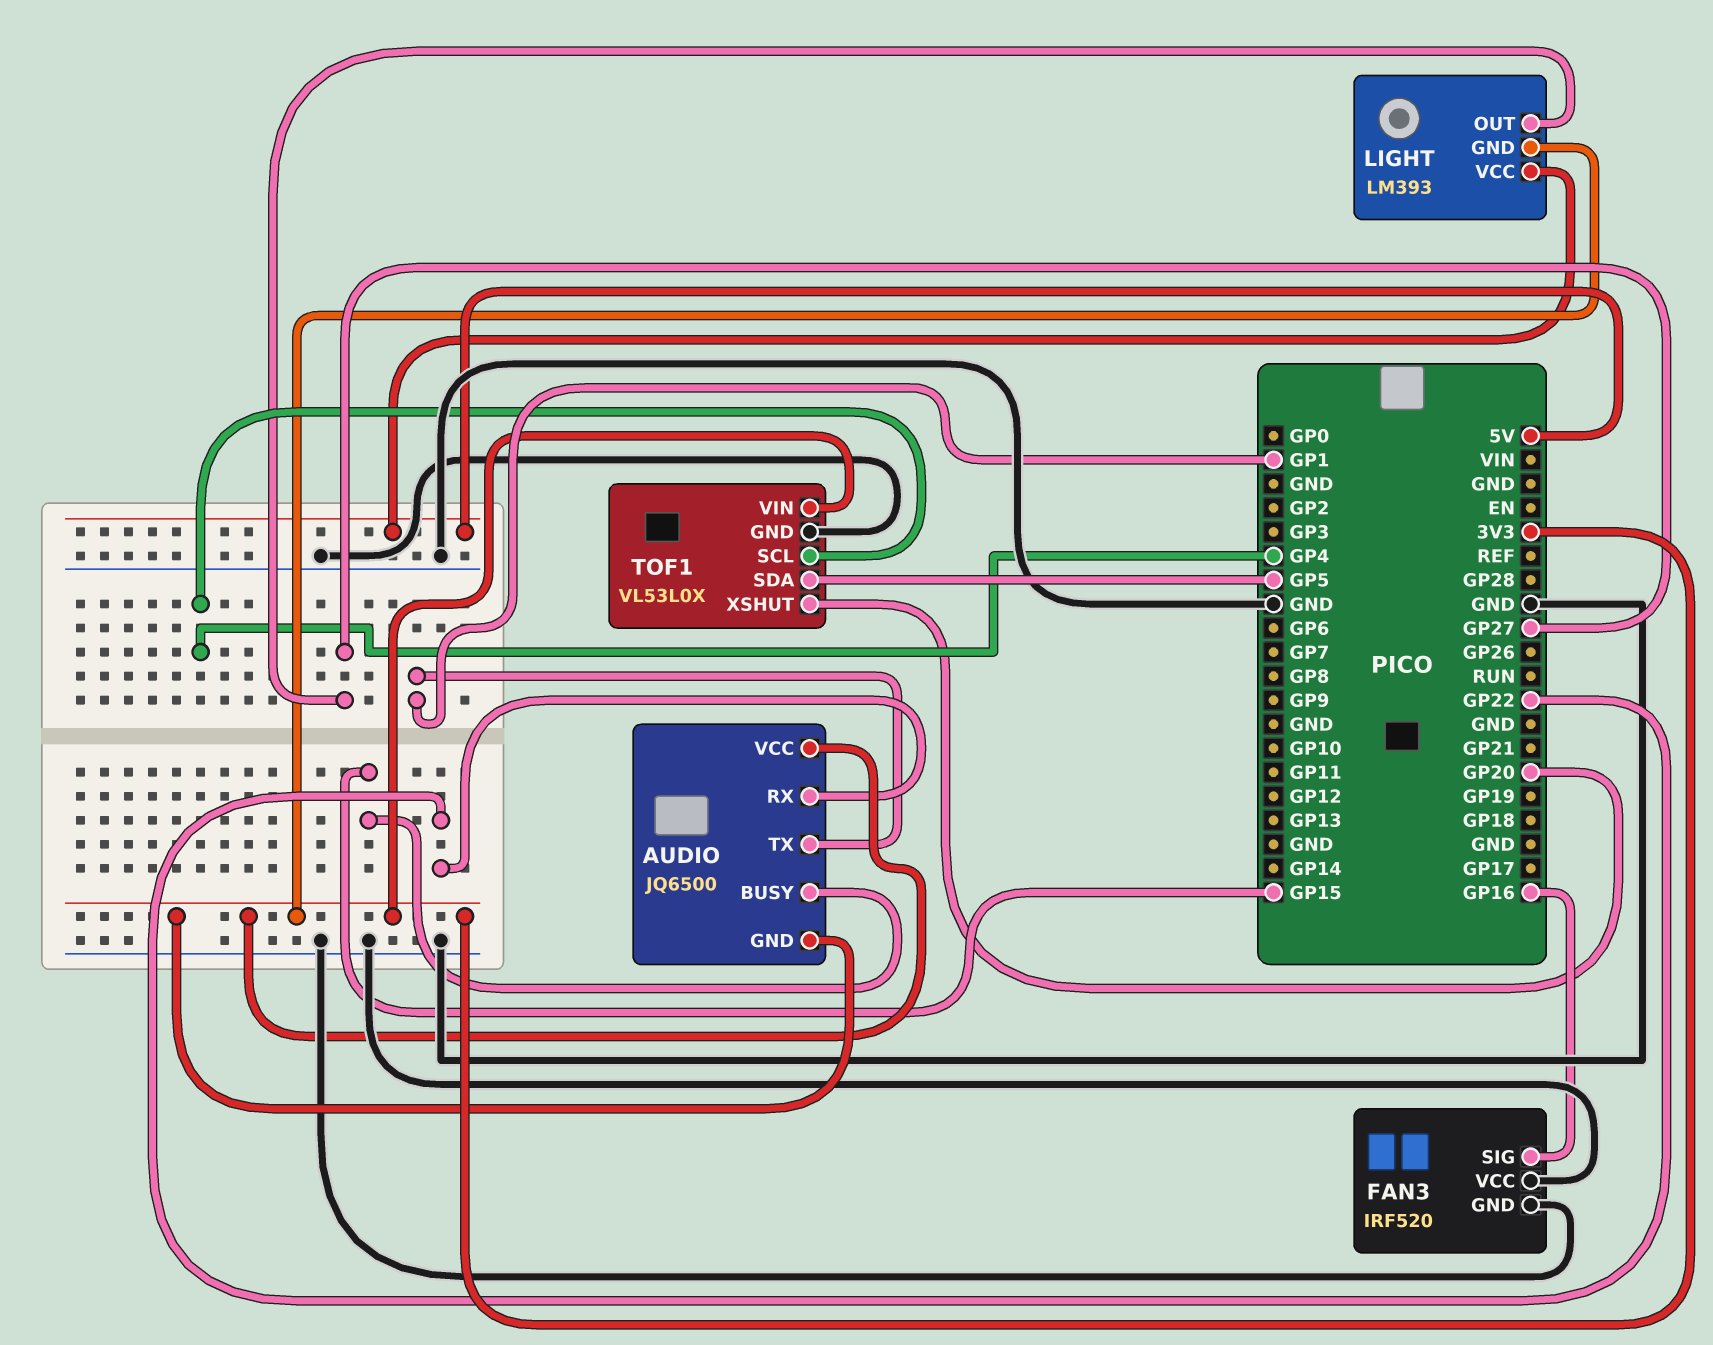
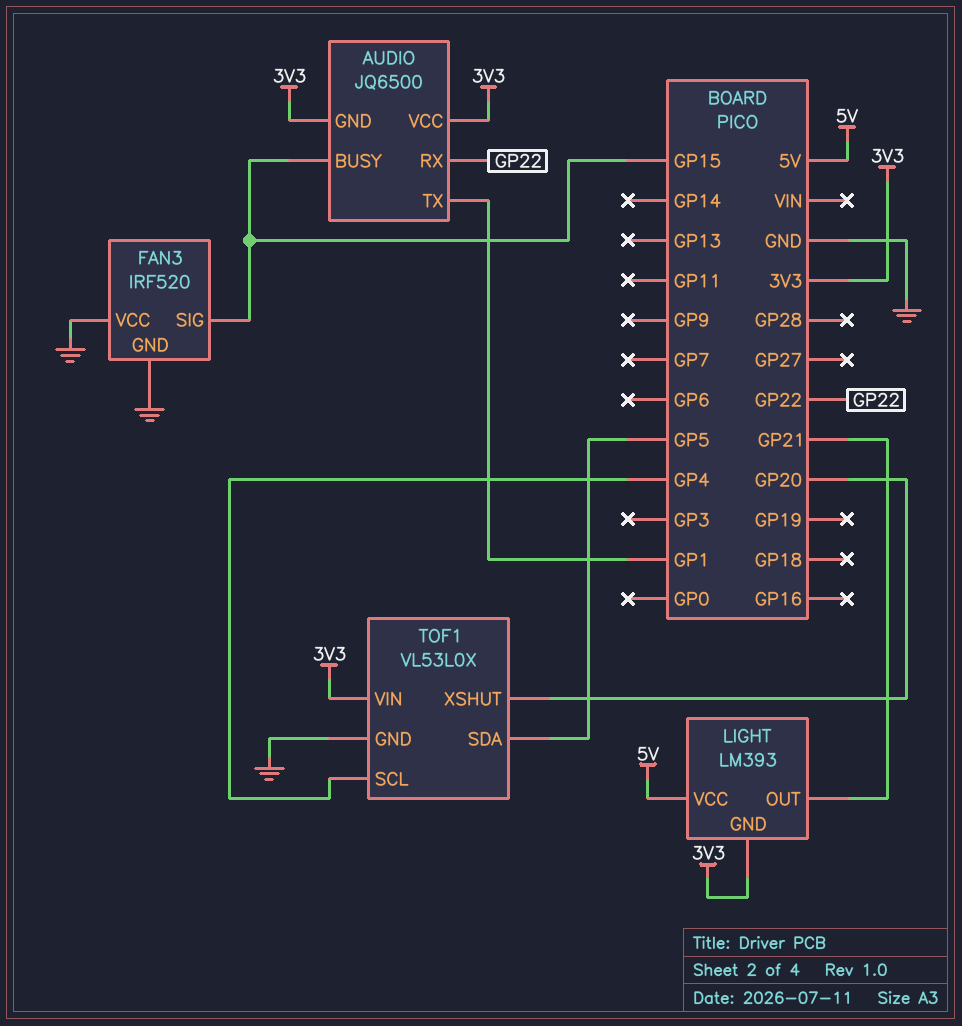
FAN3 pin SIG: GP16 -> GP15
LIGHT pin OUT: GP27 -> GP21

